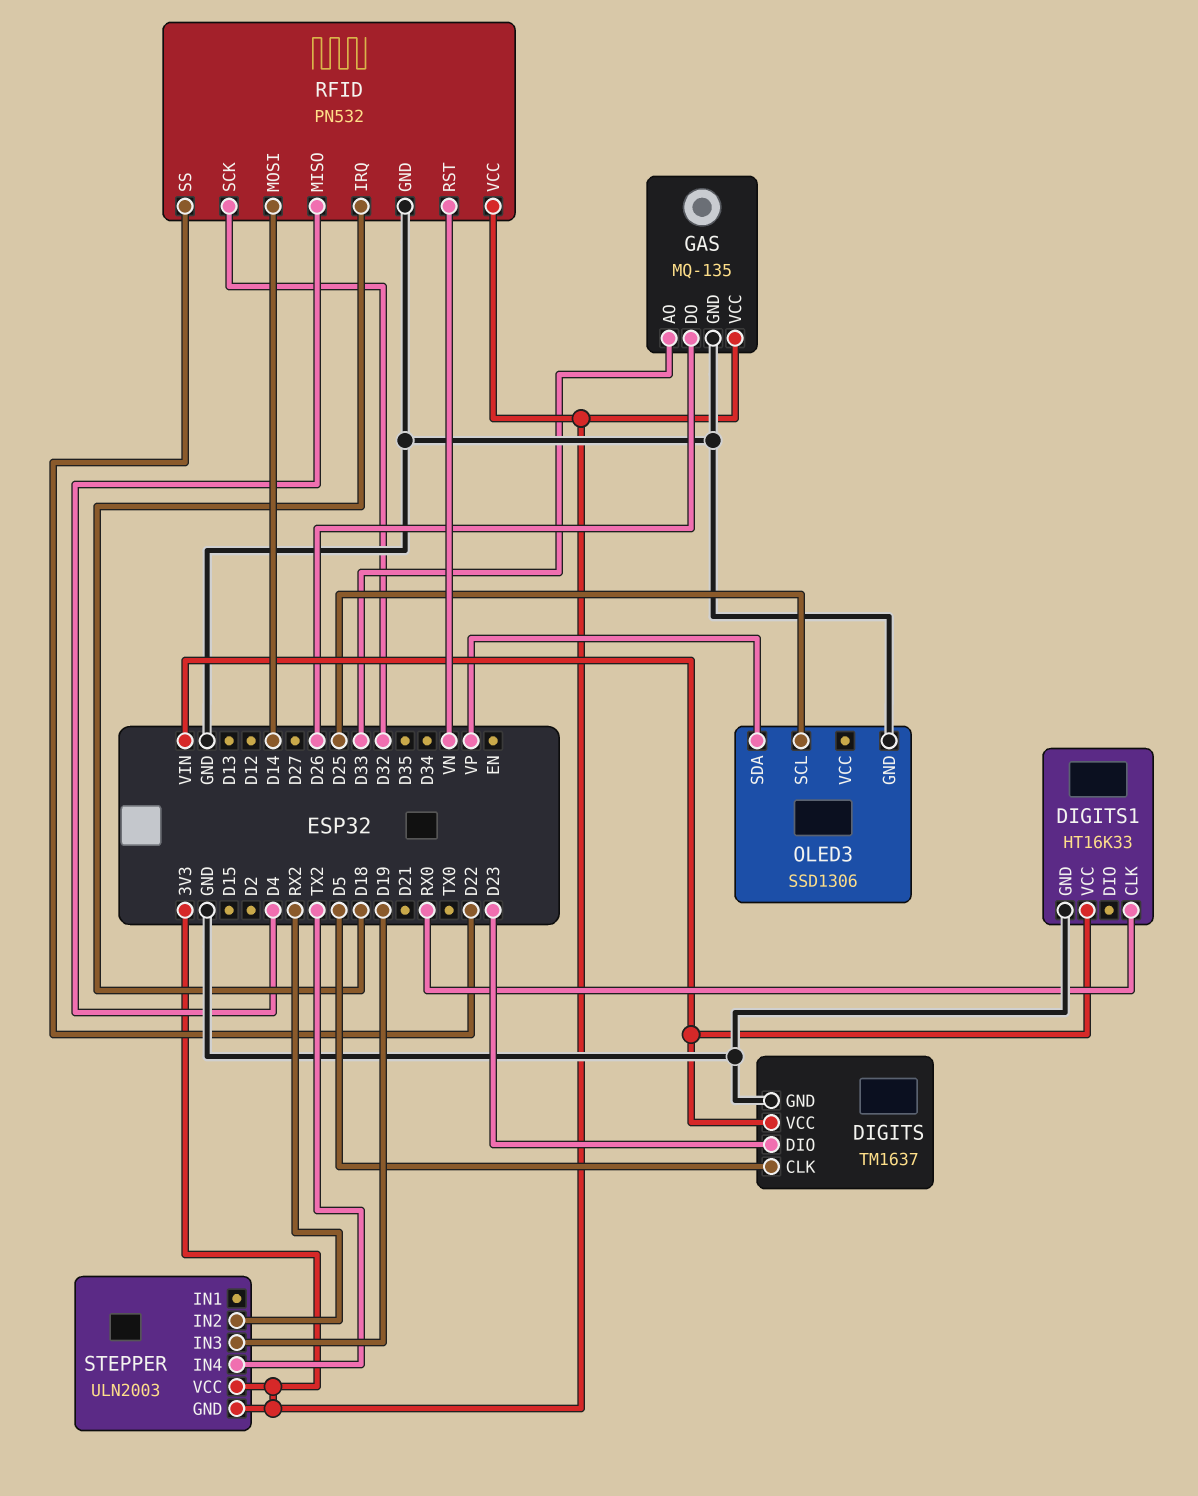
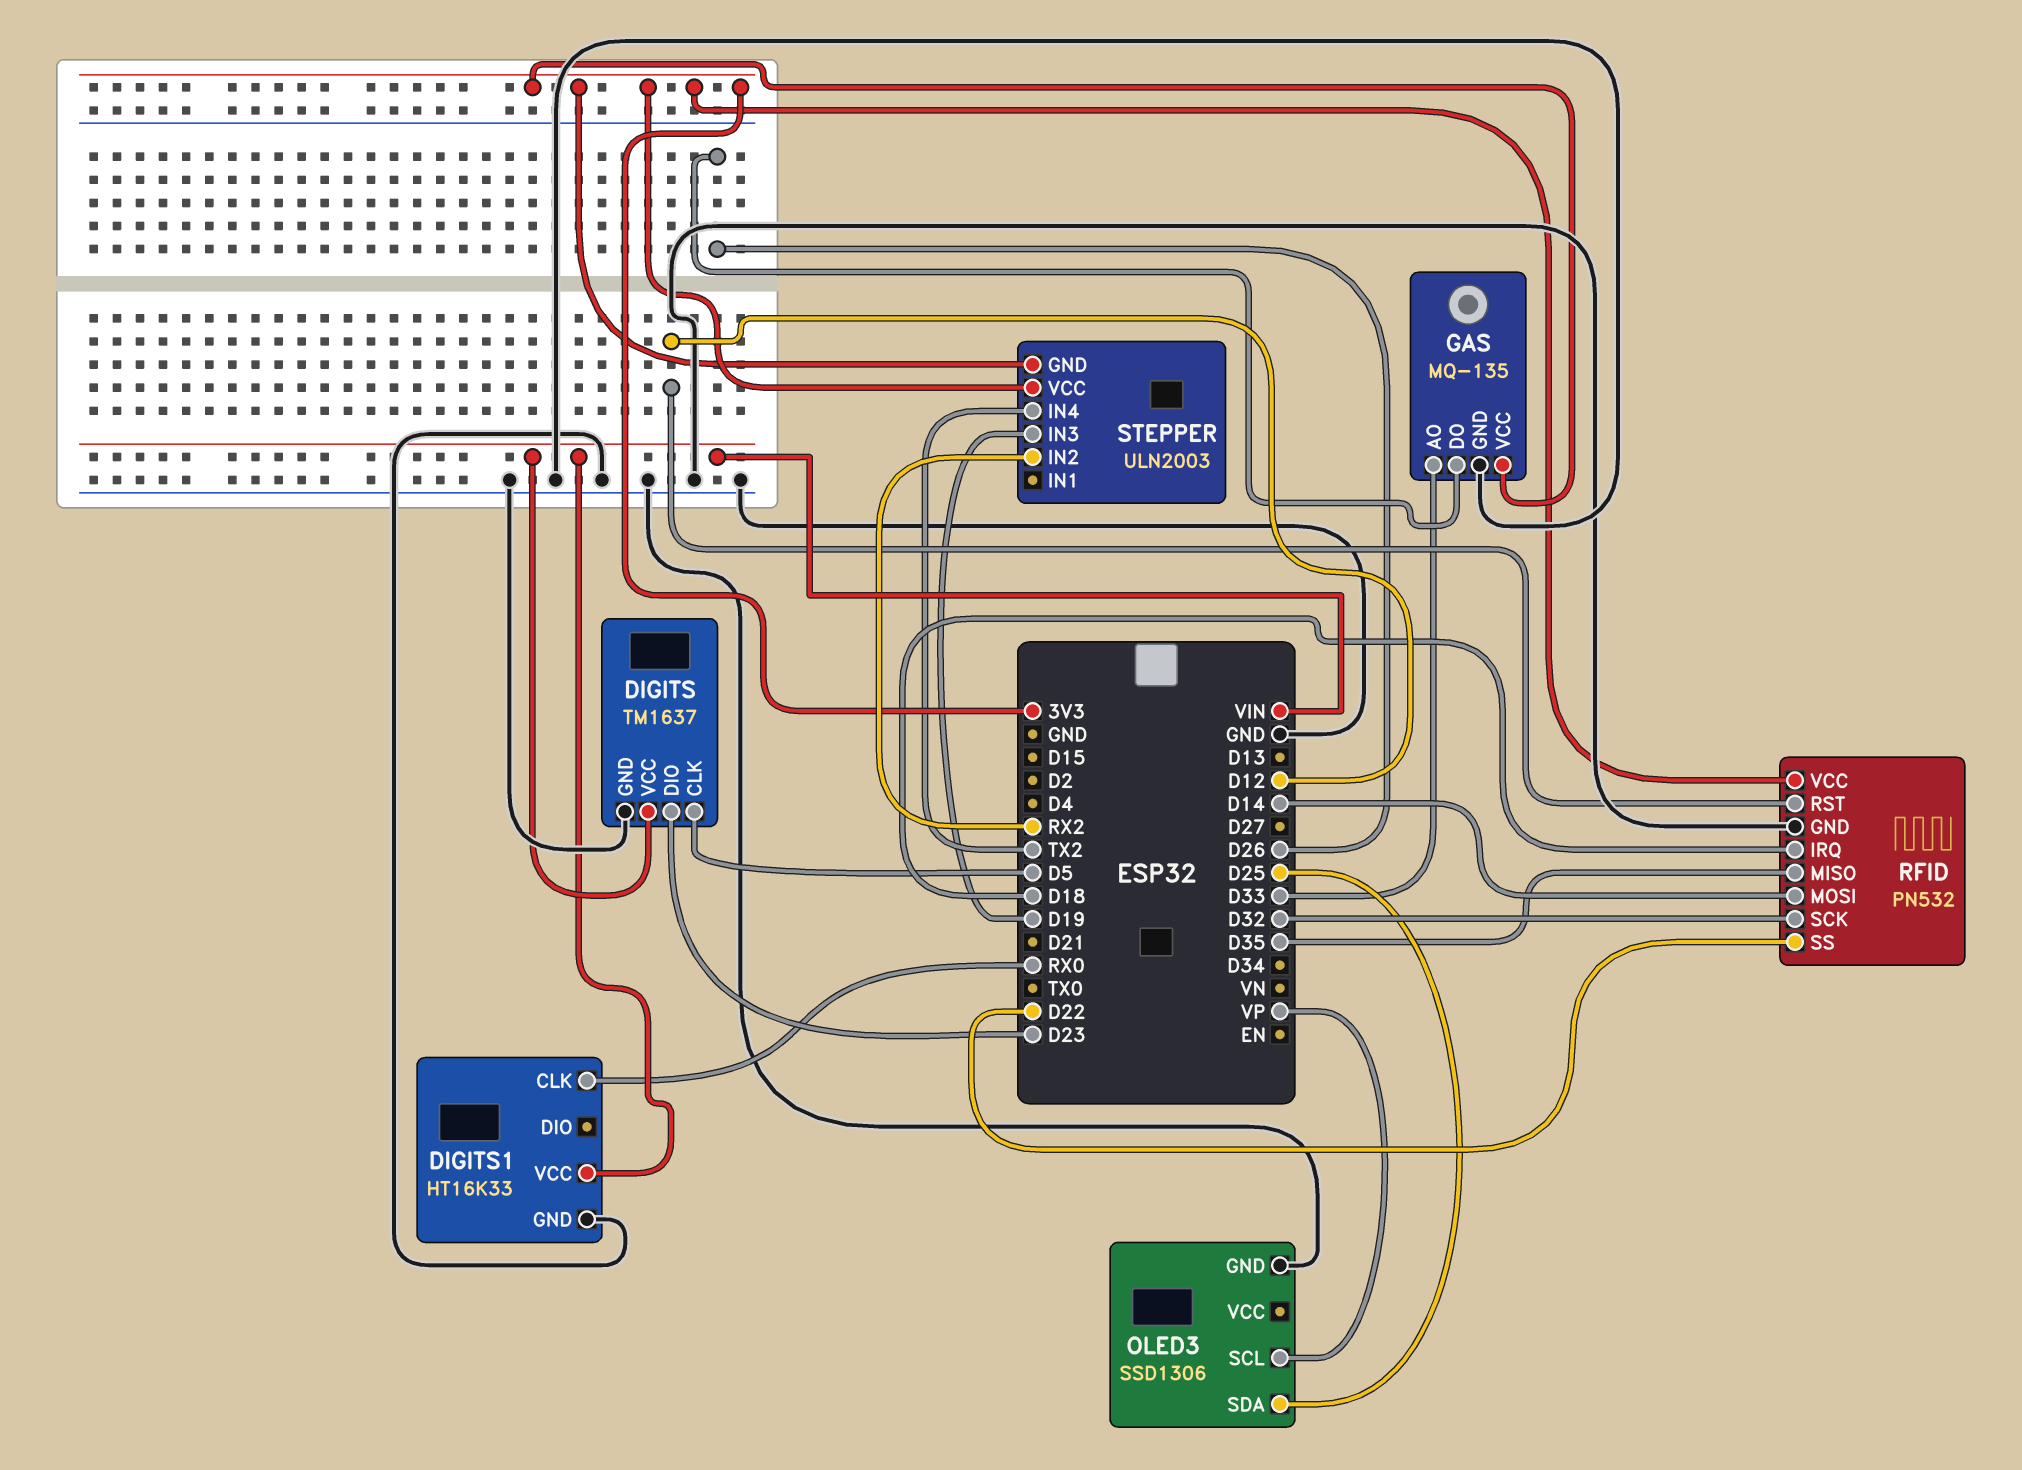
OLED3 pin SCL: D25 -> VP
OLED3 pin SDA: VP -> D25
RFID pin MISO: D4 -> D35
RFID pin RST: VN -> D12

